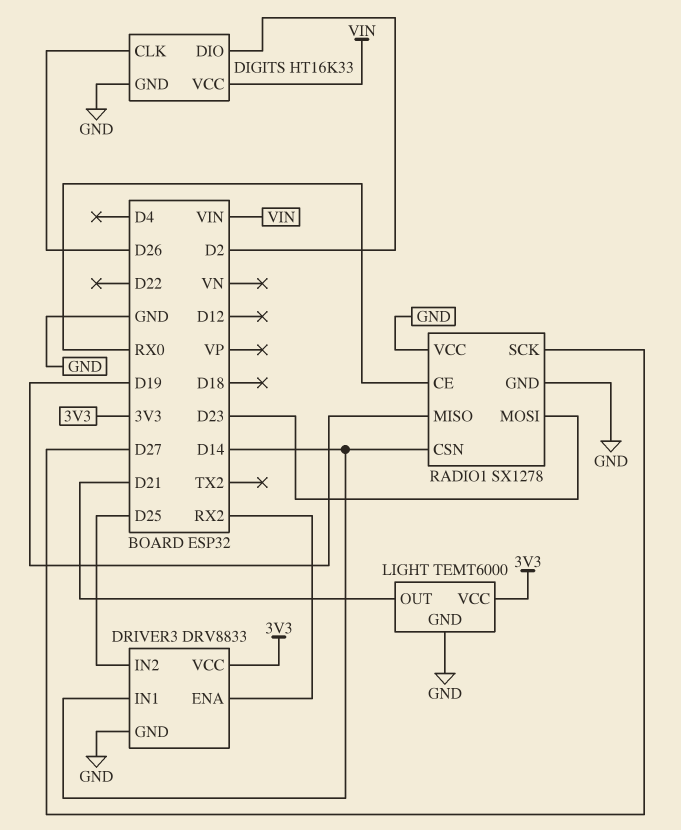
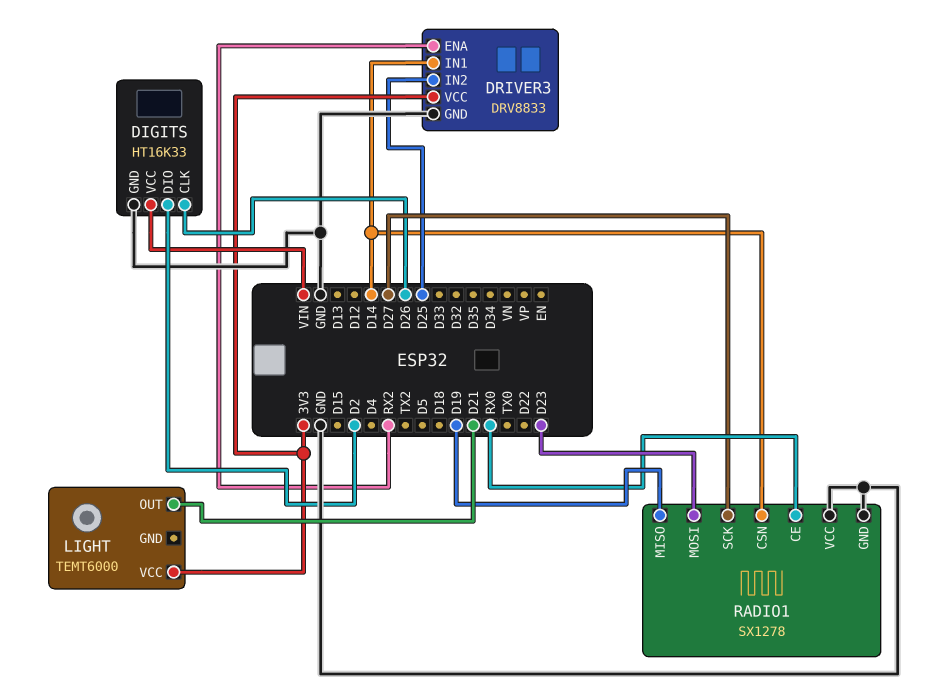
LIGHT pin GND: GND -> none

